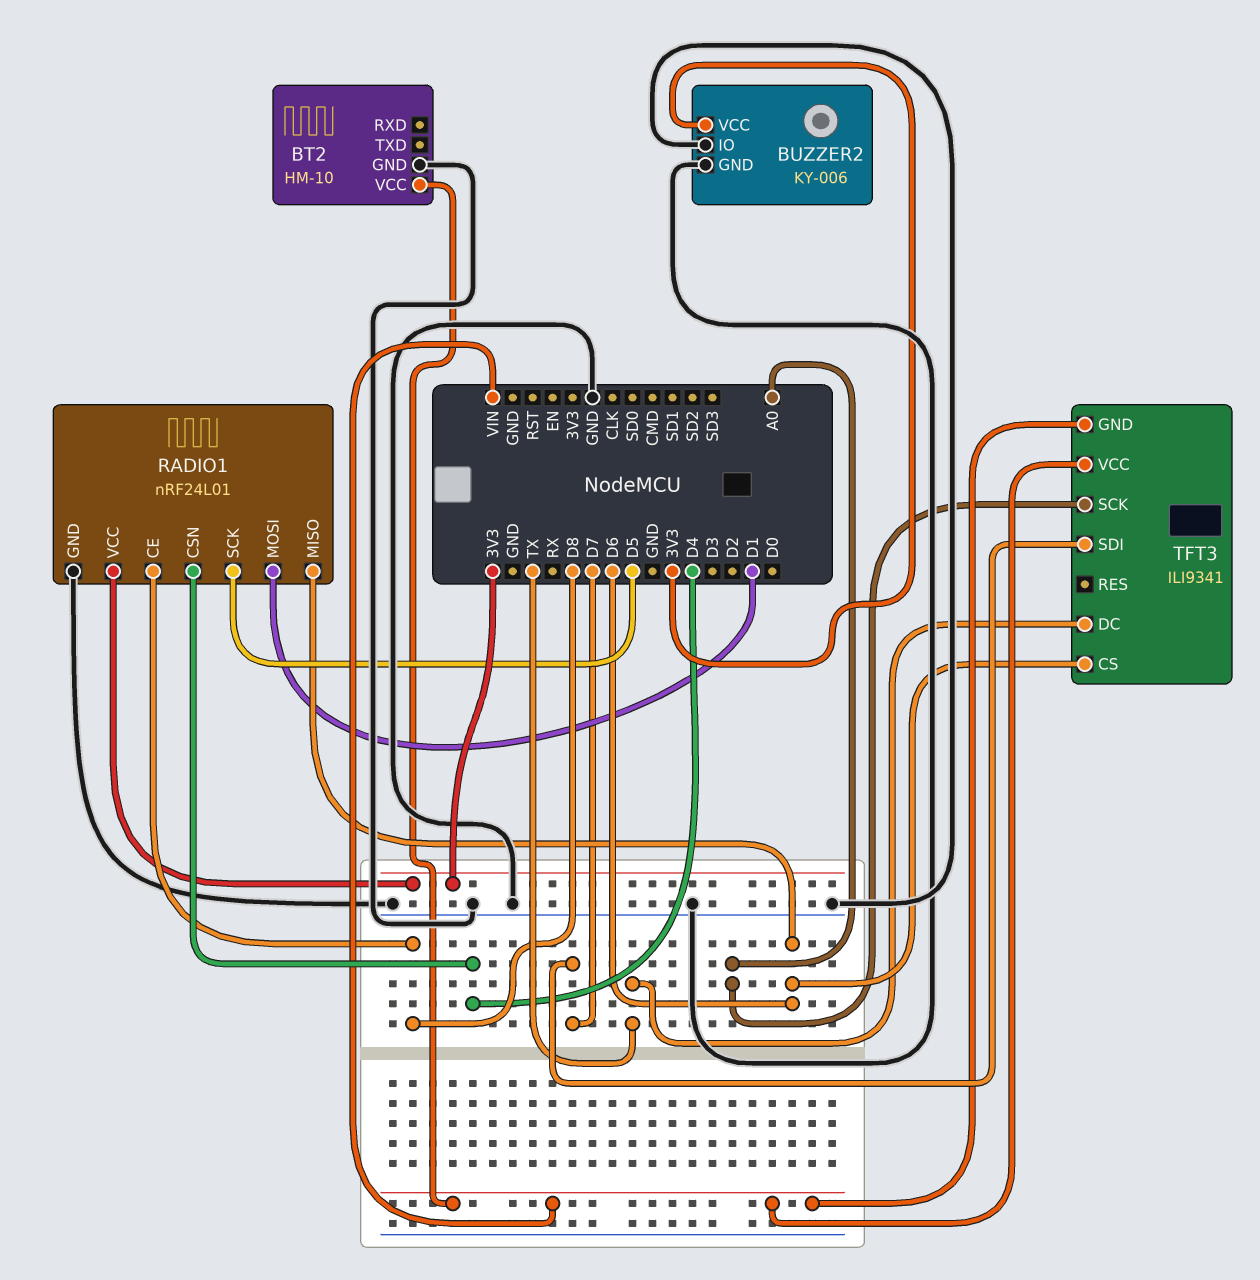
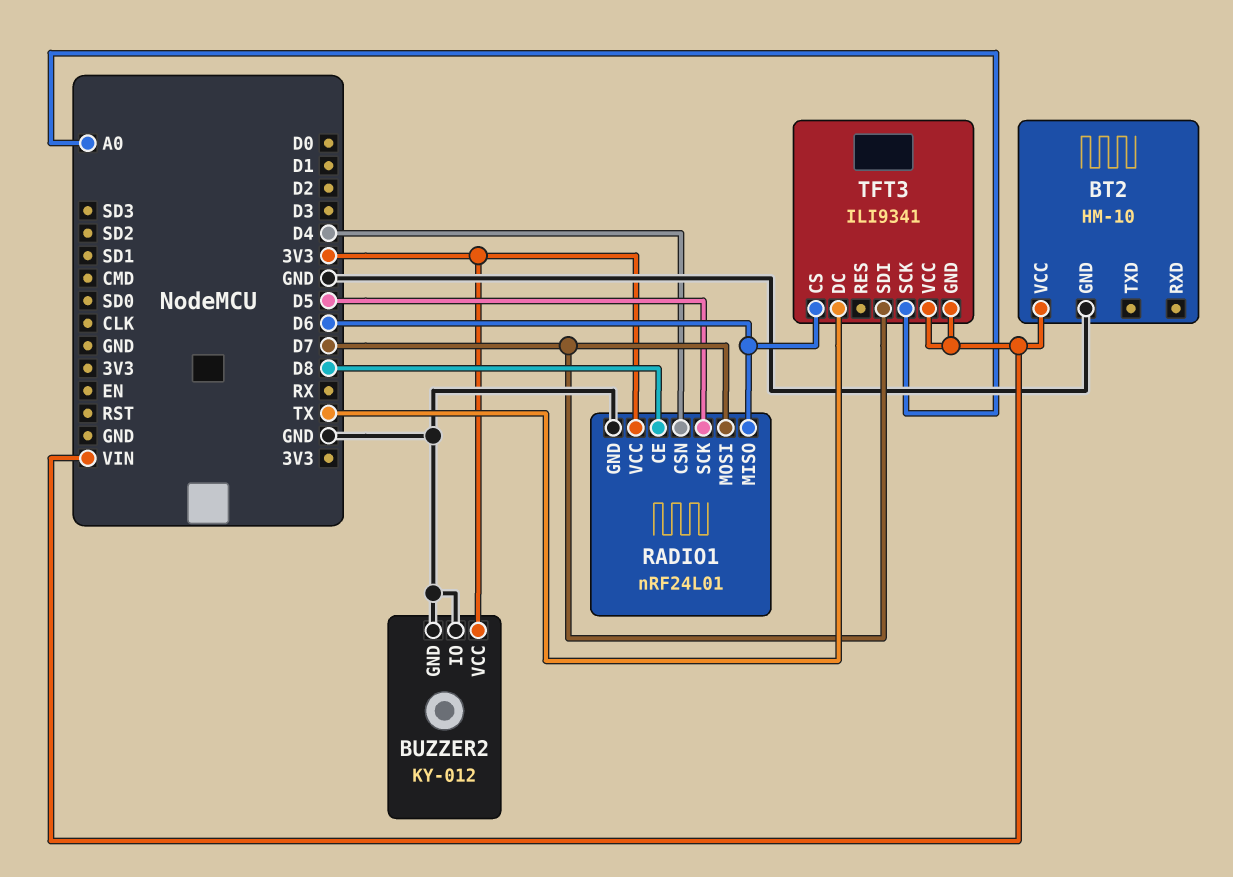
BUZZER2: KY-006 -> KY-012
RADIO1 pin MOSI: D1 -> D7

